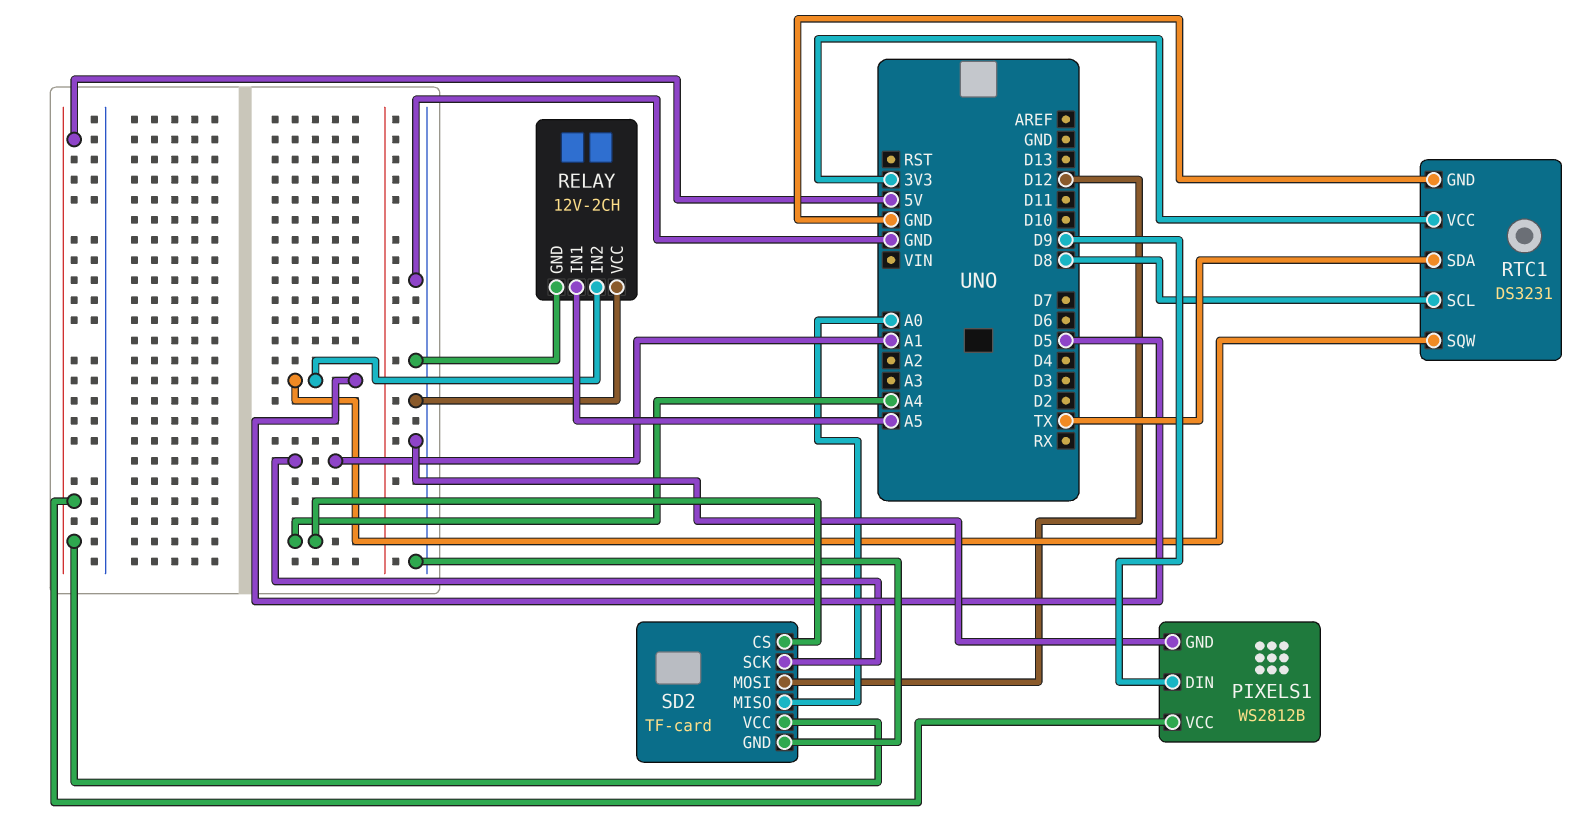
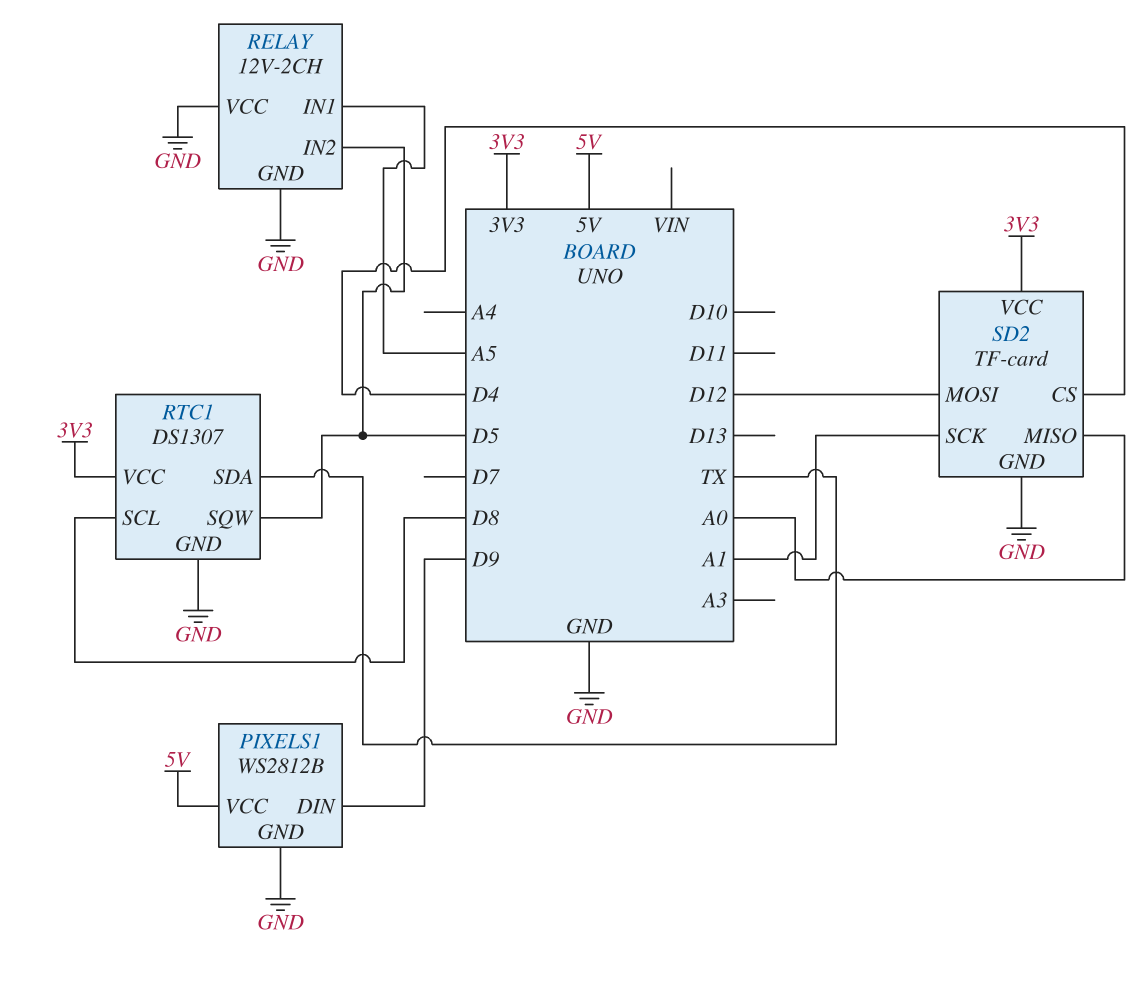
RTC1: DS3231 -> DS1307
SD2 pin CS: A4 -> D4
SD2 pin VCC: 5V -> 3V3

